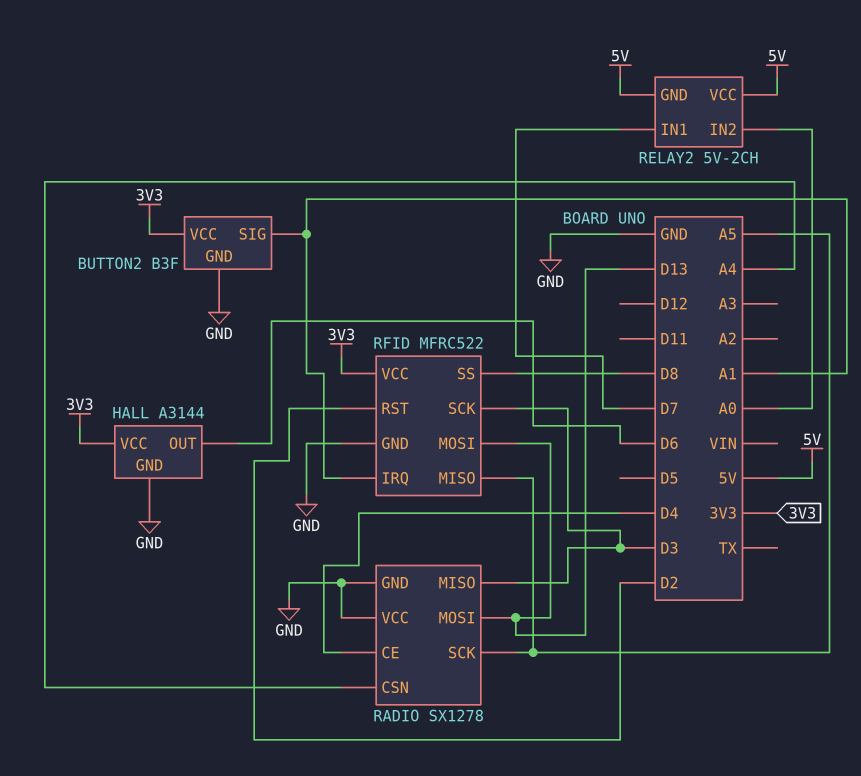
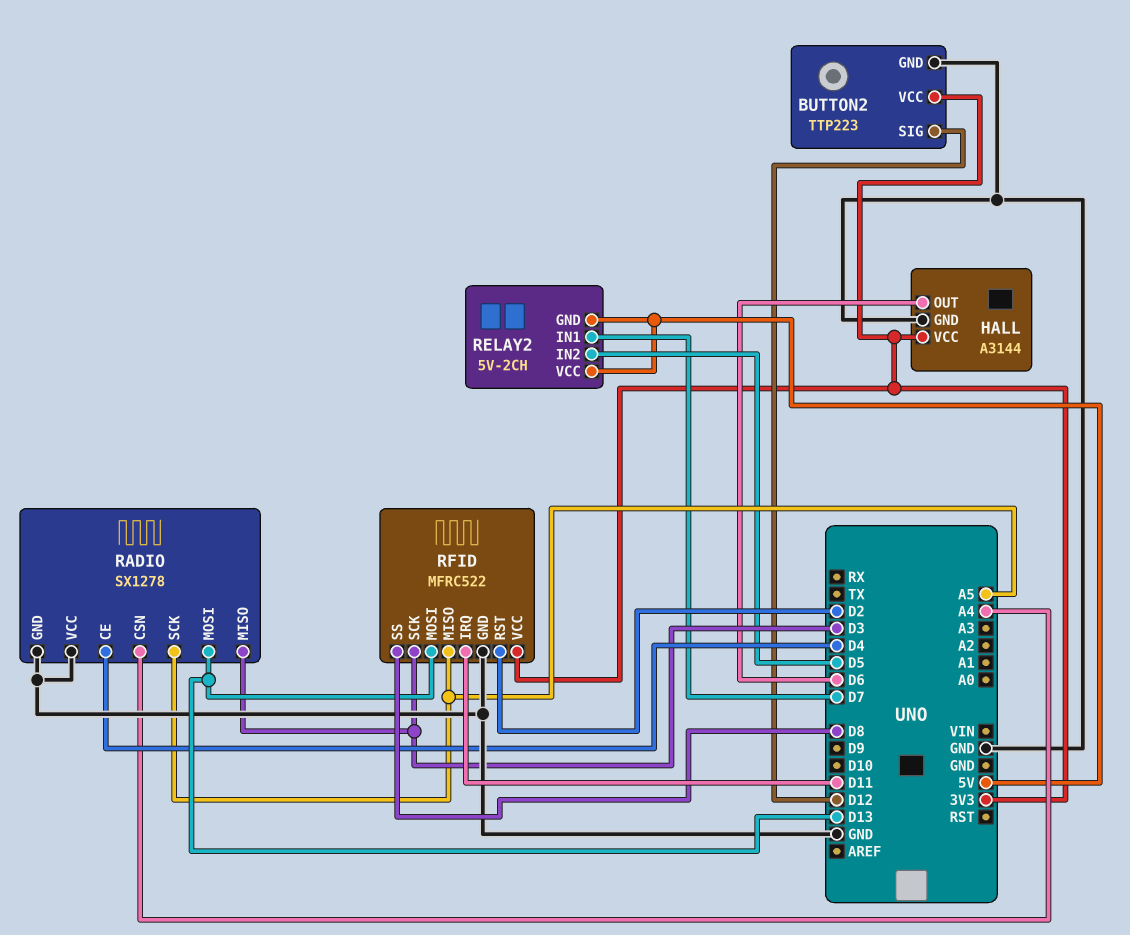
BUTTON2: B3F -> TTP223
BUTTON2 pin SIG: A1 -> D12
RELAY2 pin IN2: A0 -> D5
RFID pin IRQ: A1 -> D11

